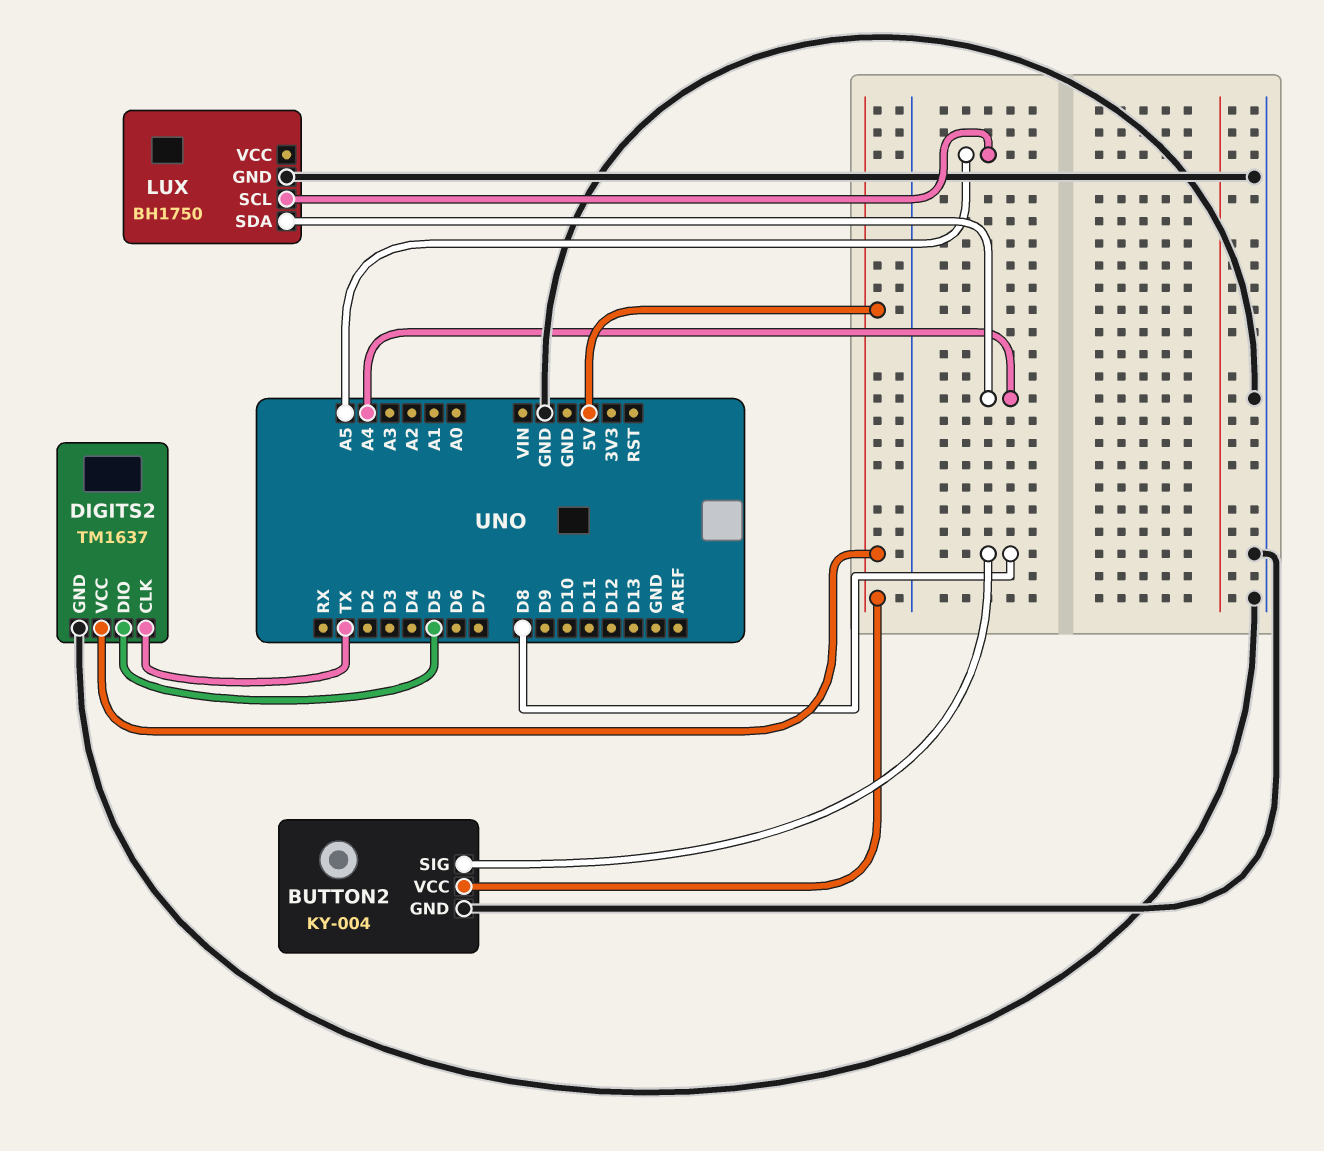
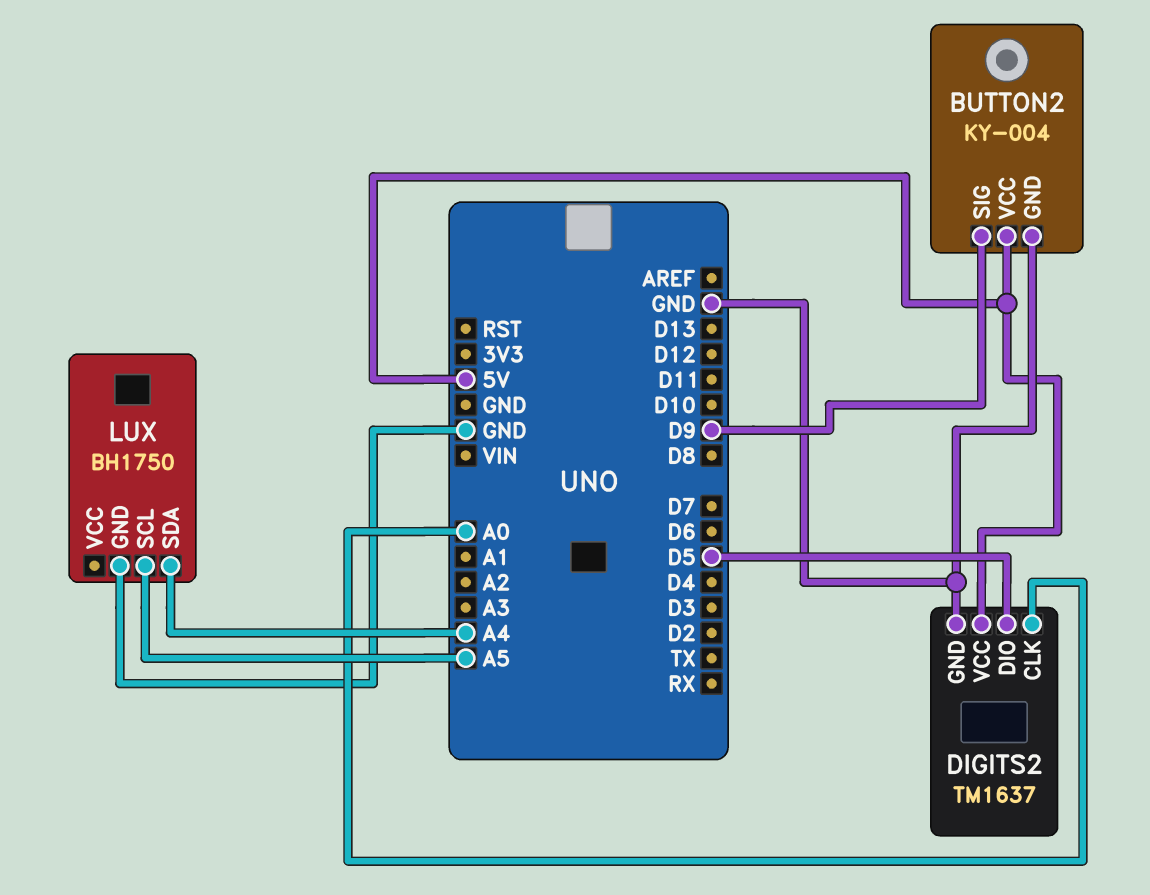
BUTTON2 pin SIG: D8 -> D9
DIGITS2 pin CLK: TX -> A0

